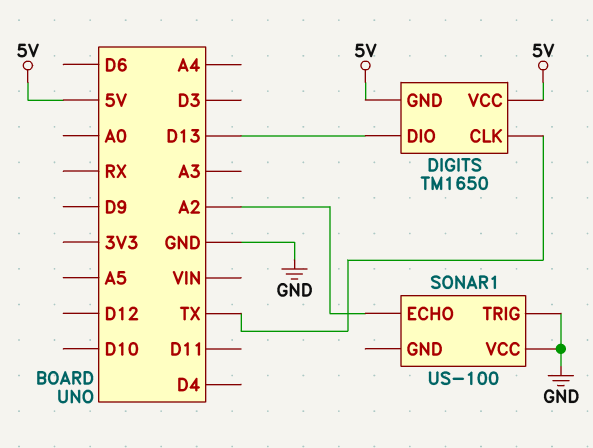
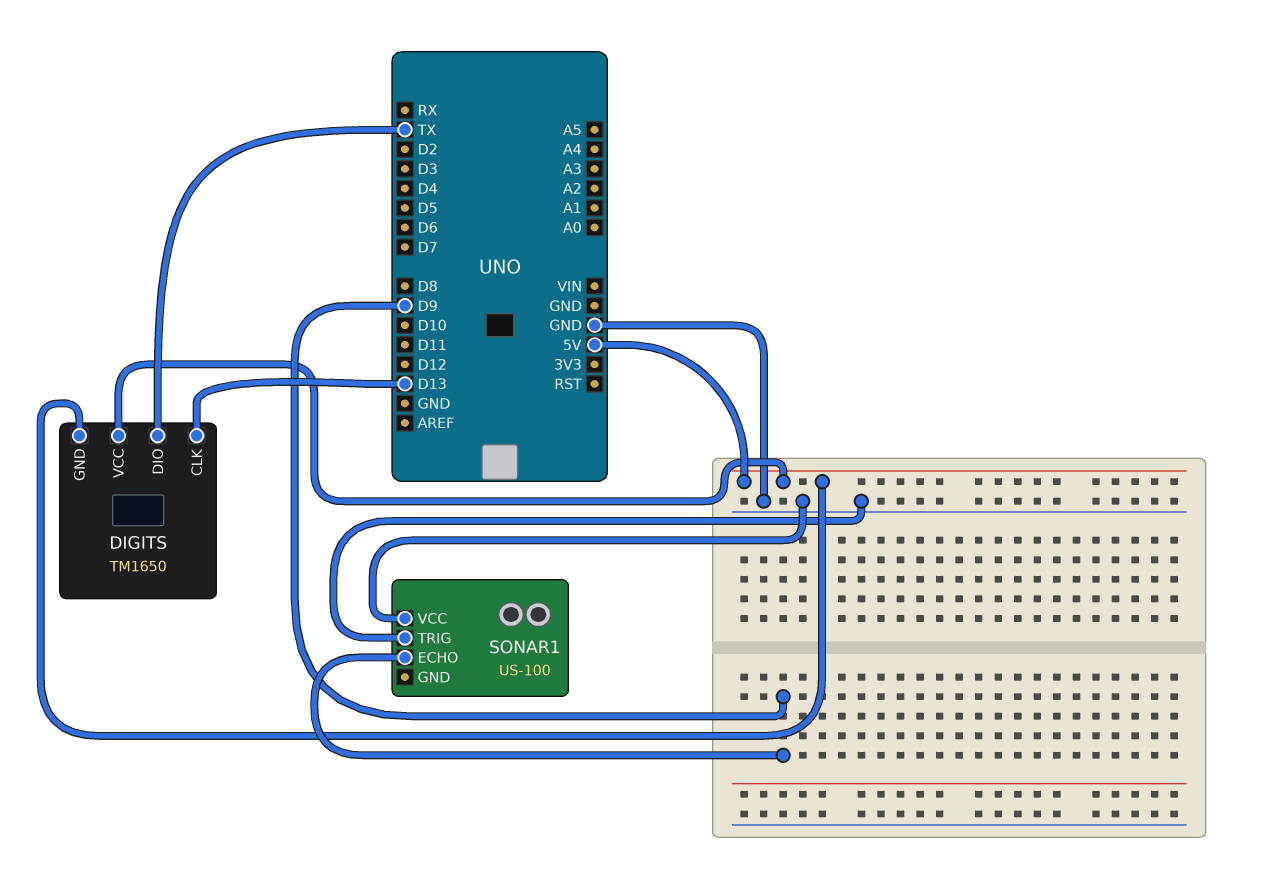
DIGITS pin CLK: TX -> D13
DIGITS pin DIO: D13 -> TX
SONAR1 pin ECHO: A2 -> D9

